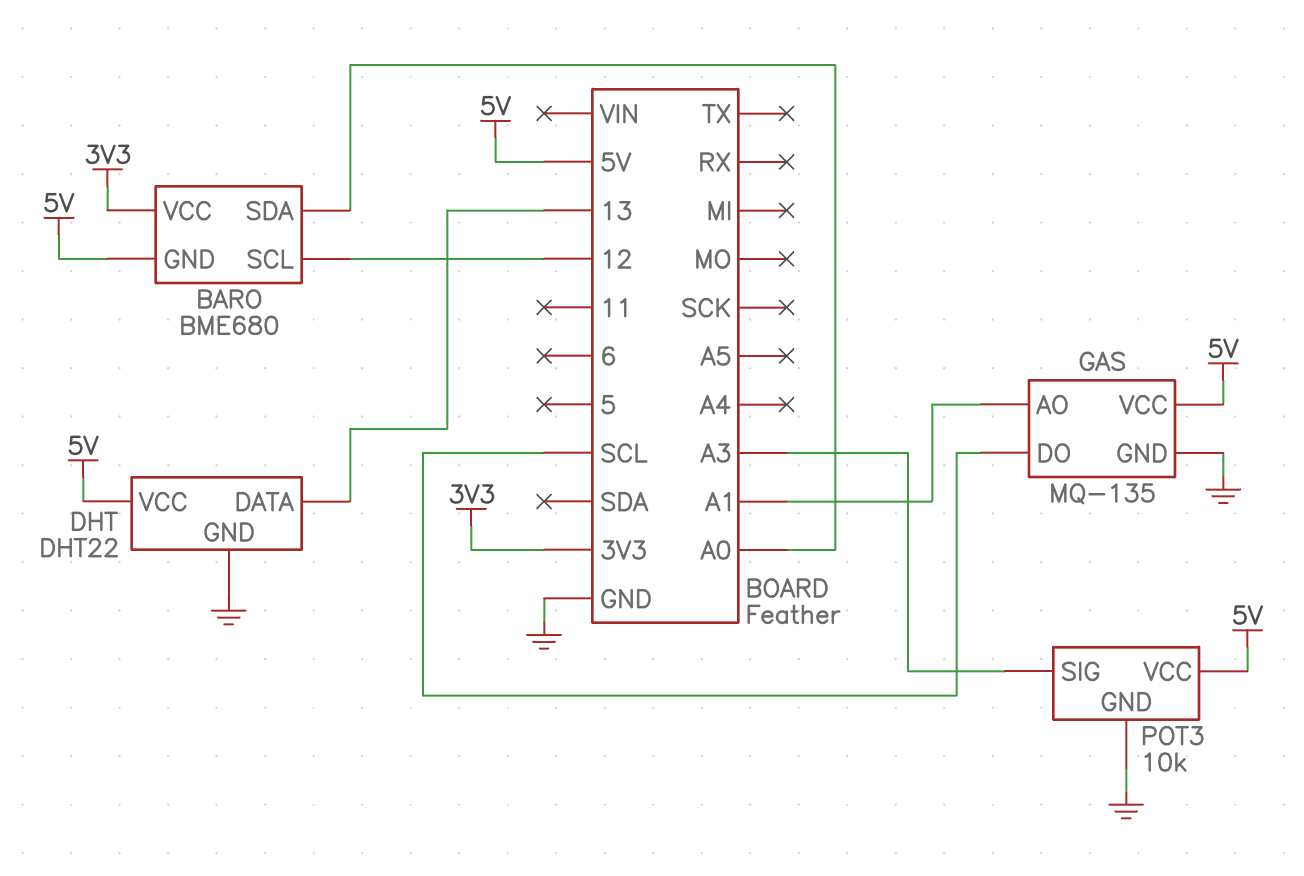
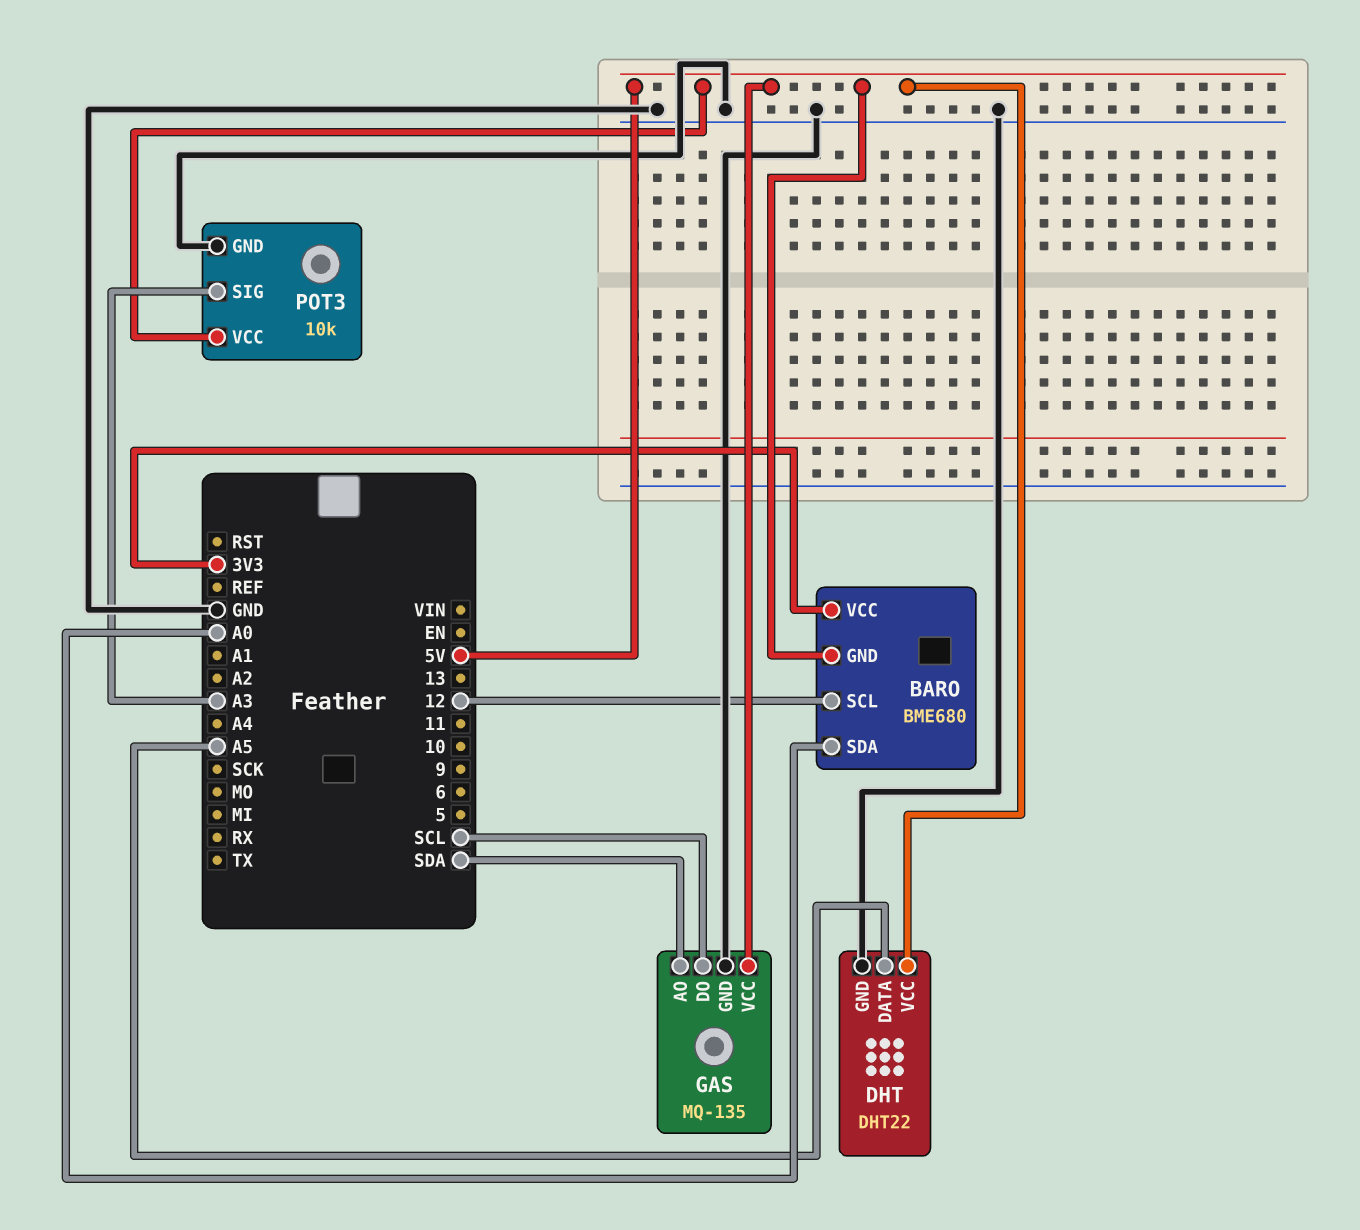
DHT pin DATA: 13 -> A5
GAS pin AO: A1 -> SDA

